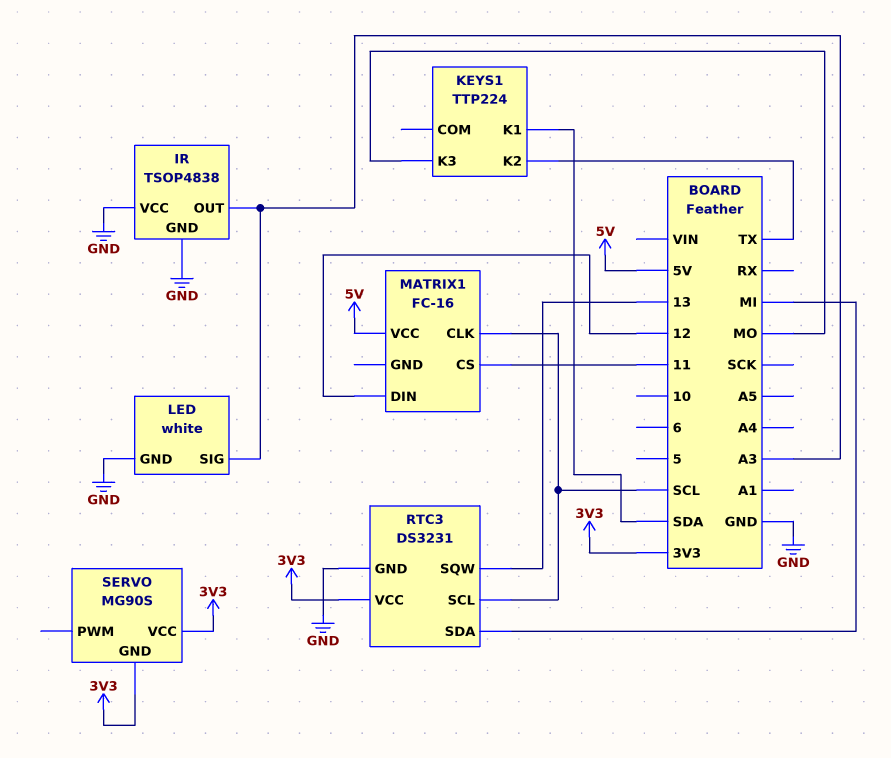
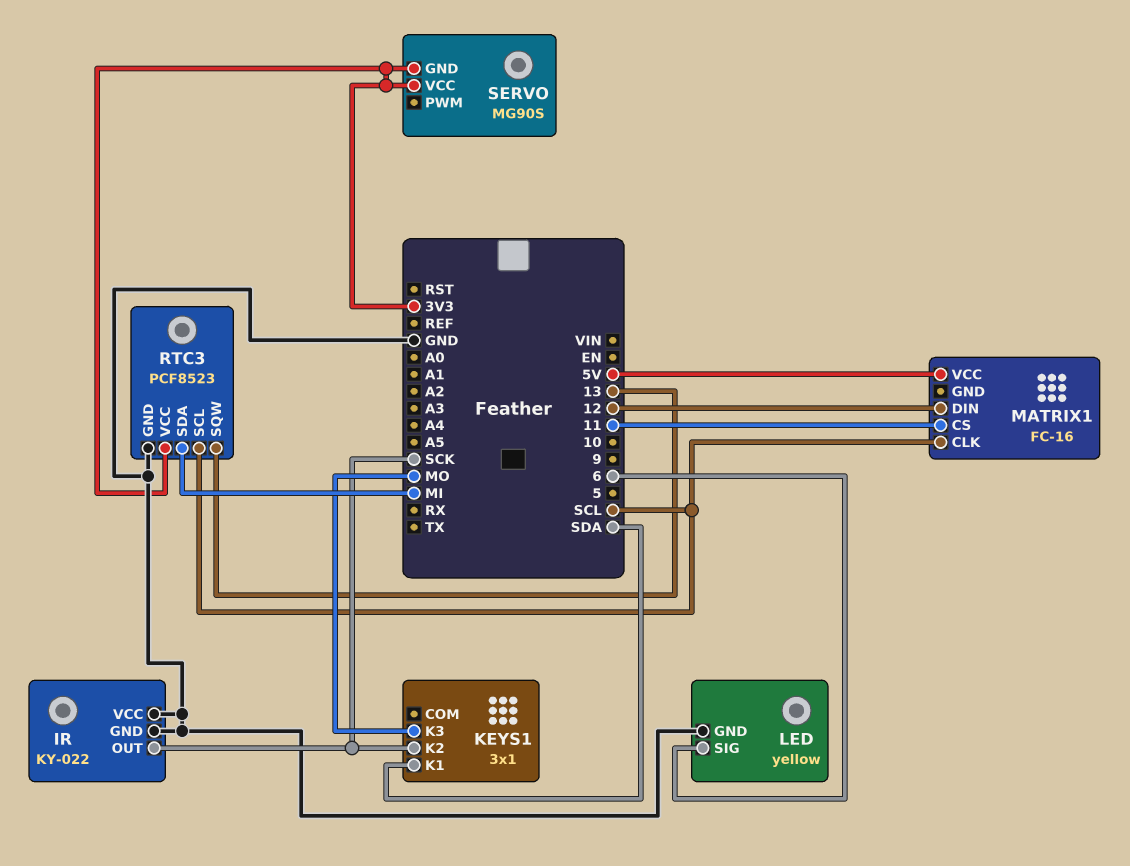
IR: TSOP4838 -> KY-022
IR pin OUT: A3 -> SCK
KEYS1: TTP224 -> 3x1
KEYS1 pin K2: TX -> SCK
LED: white -> yellow
LED pin SIG: A3 -> 6
RTC3: DS3231 -> PCF8523

